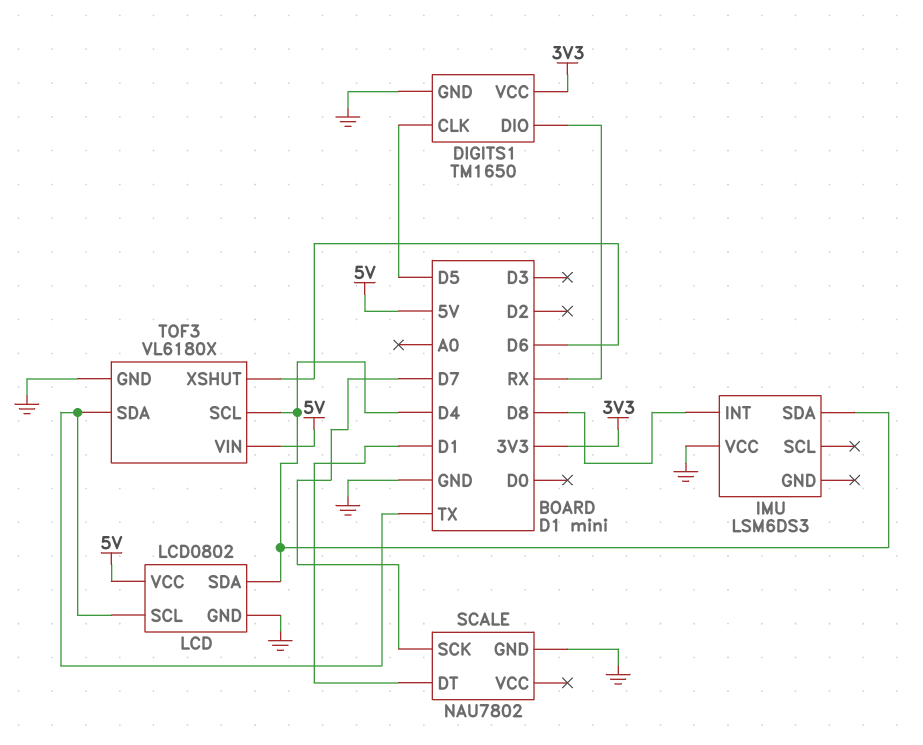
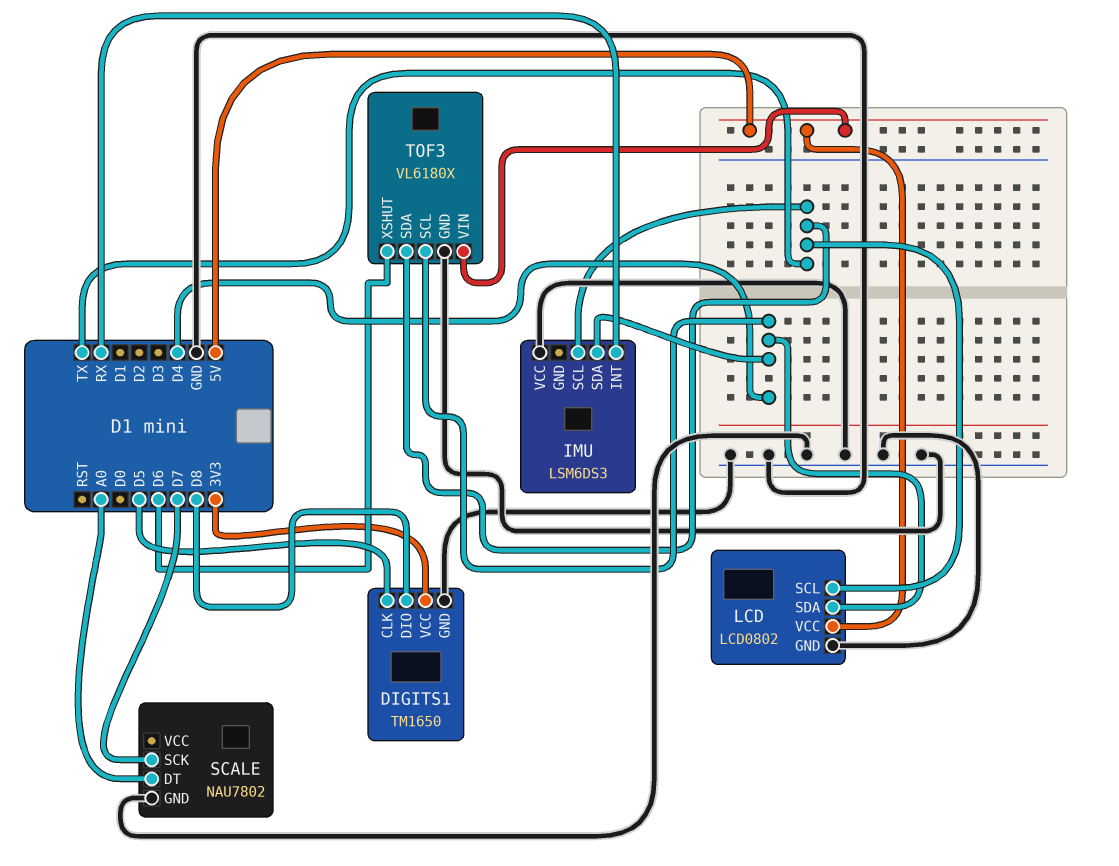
DIGITS1 pin DIO: RX -> D8
IMU pin INT: D8 -> RX
IMU pin SCL: none -> TX
SCALE pin DT: D1 -> A0

